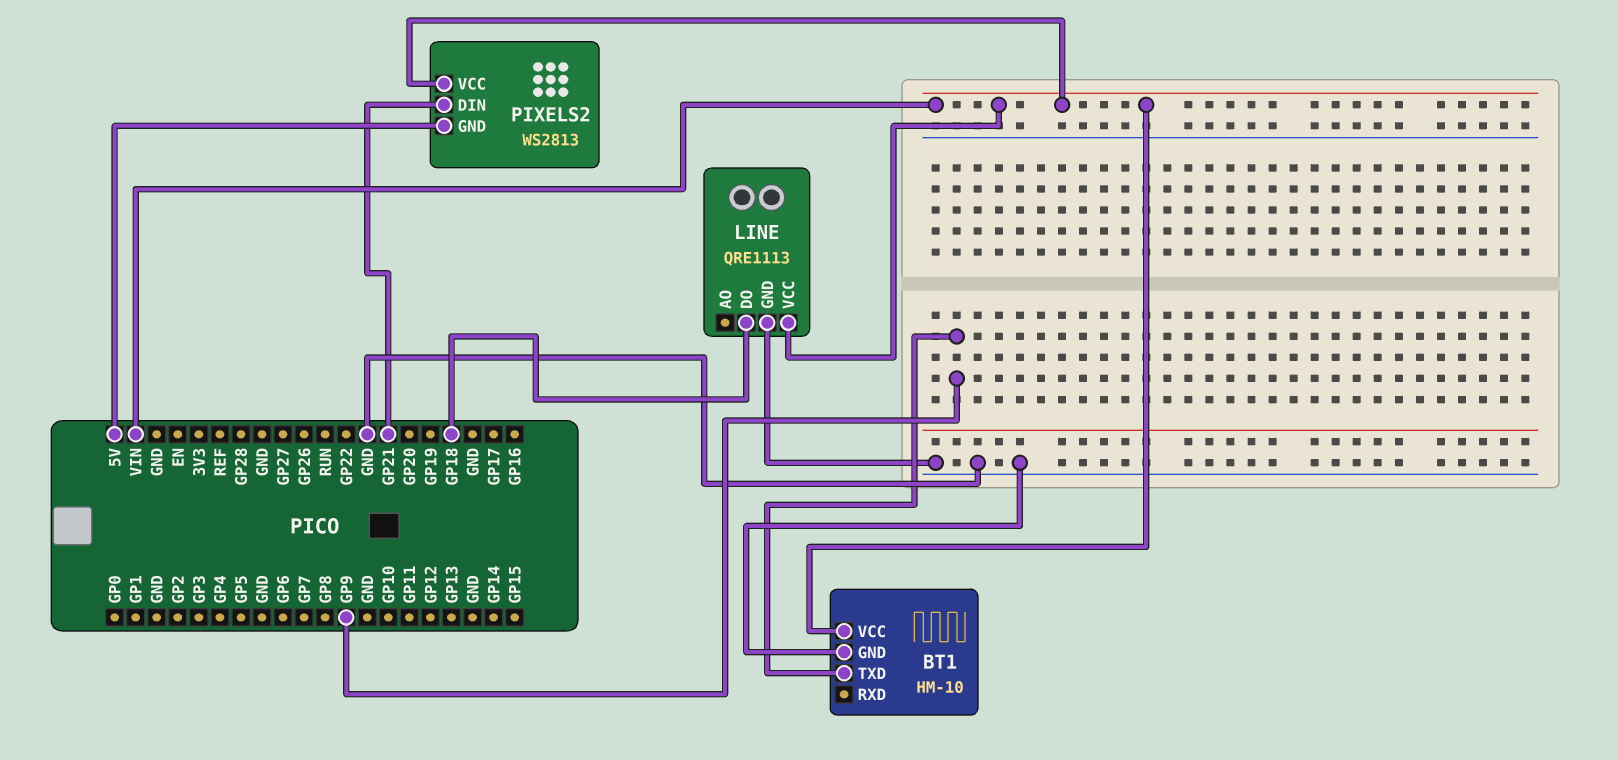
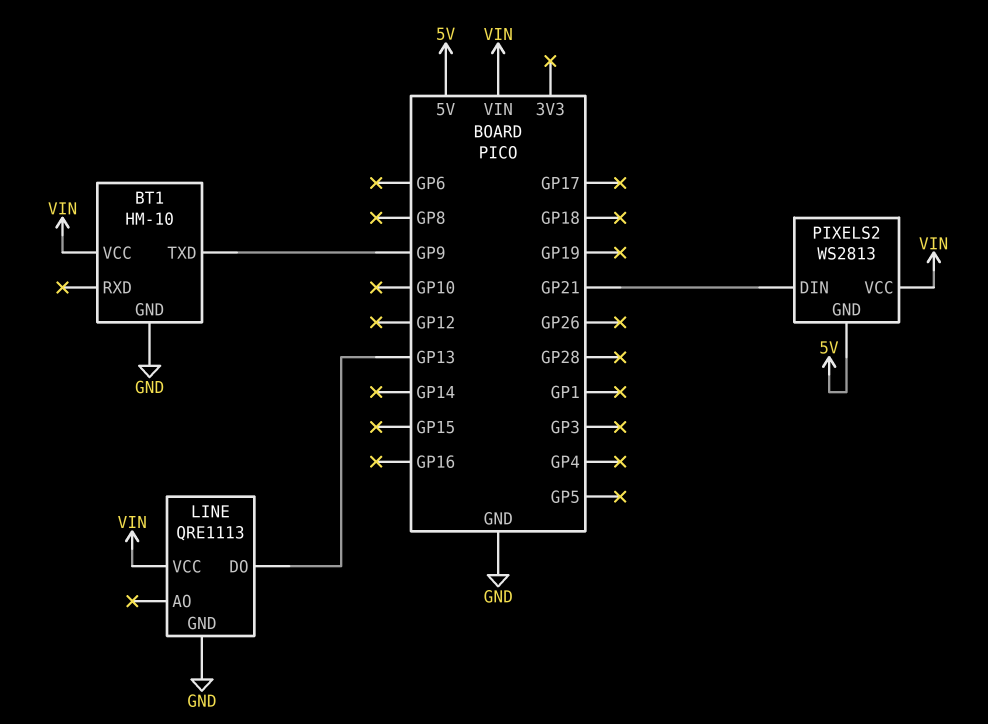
LINE pin DO: GP18 -> GP13

